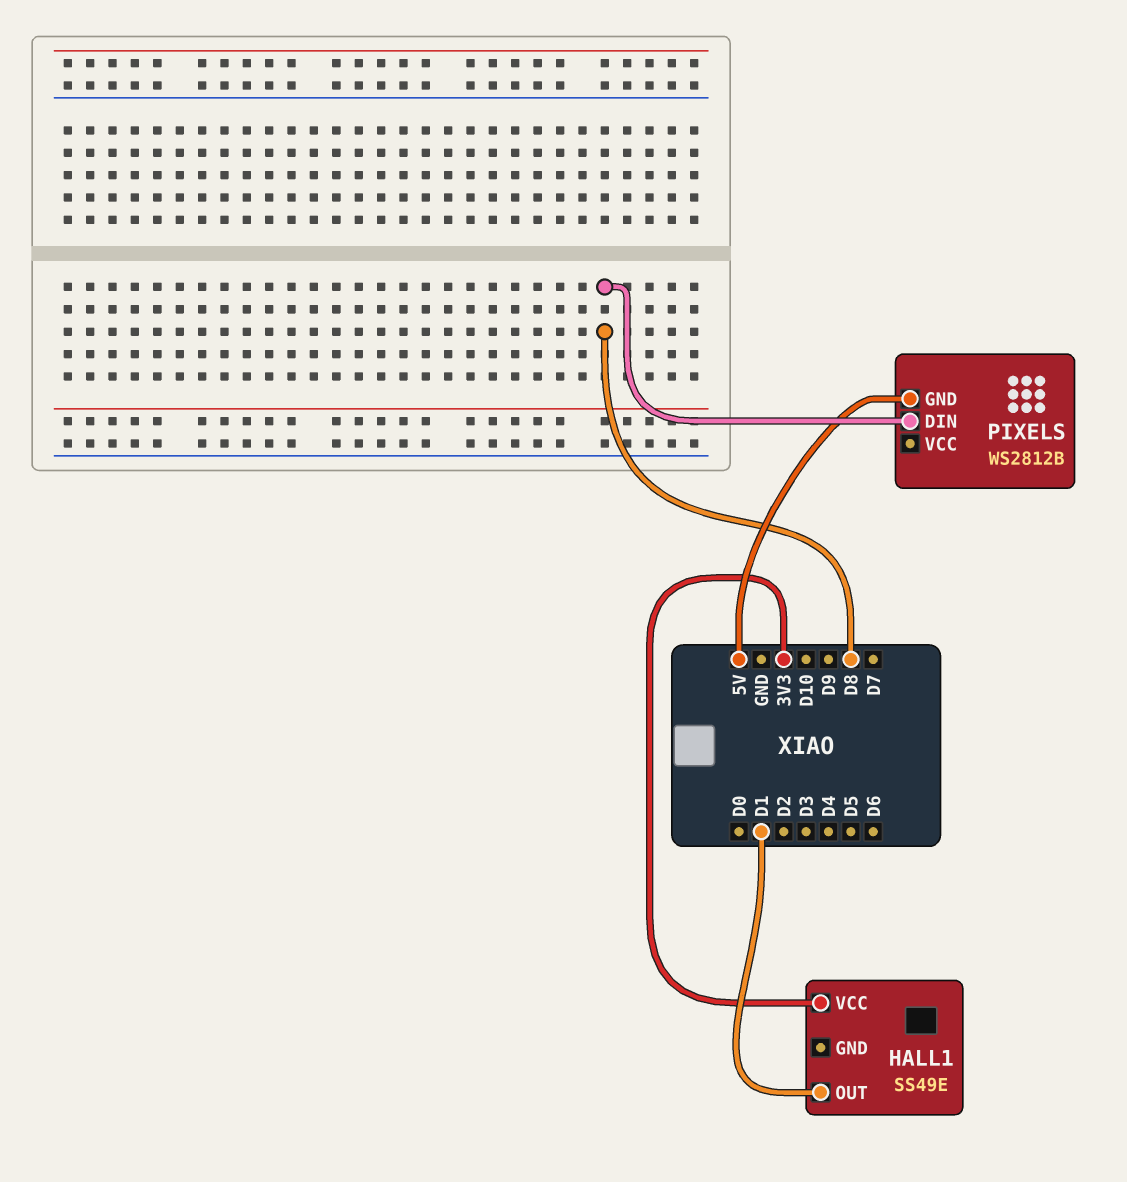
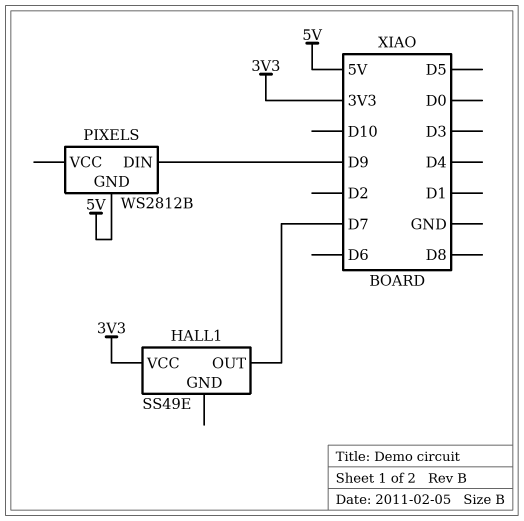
HALL1 pin OUT: D1 -> D7
PIXELS pin DIN: D8 -> D9

